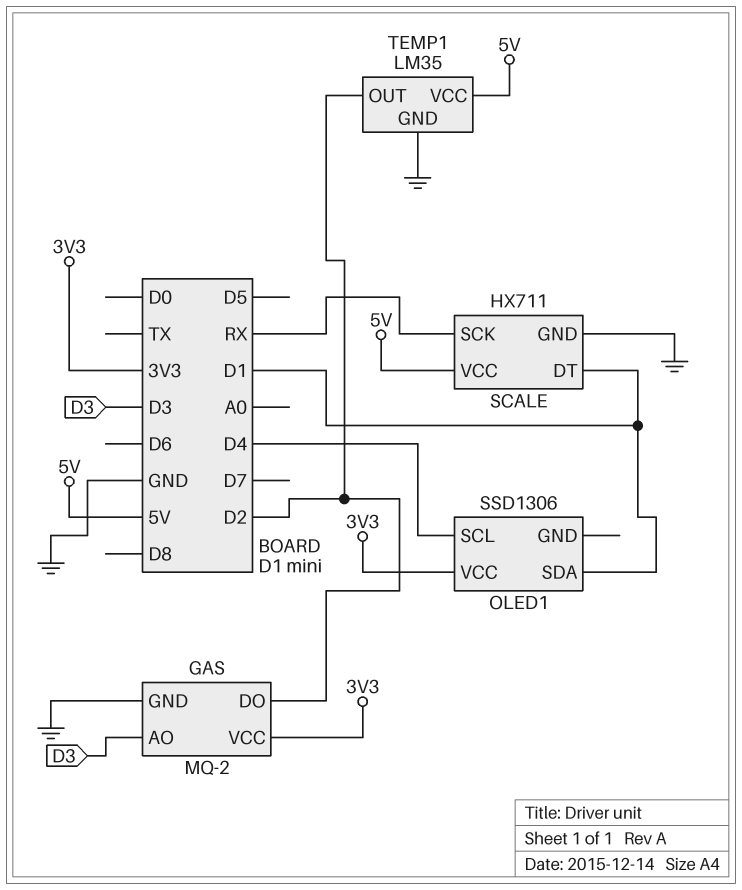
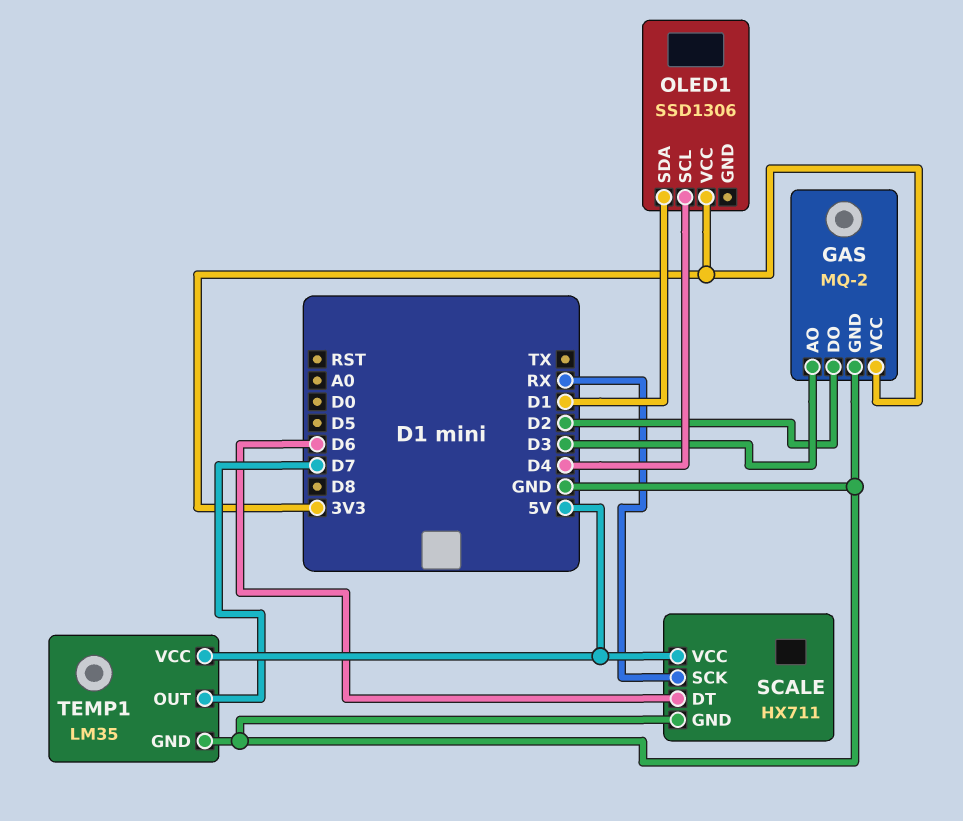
SCALE pin DT: D1 -> D6
TEMP1 pin OUT: D2 -> D7

